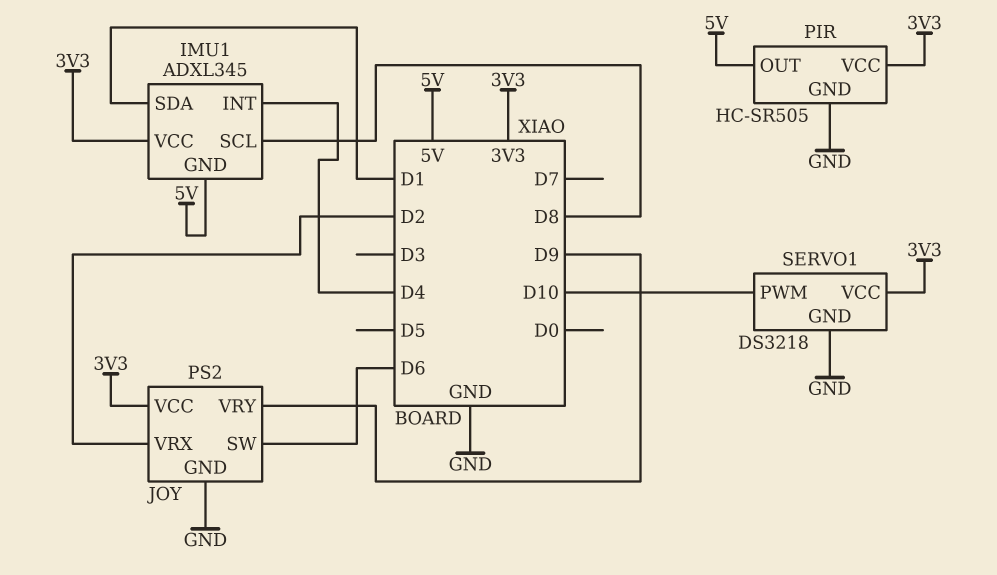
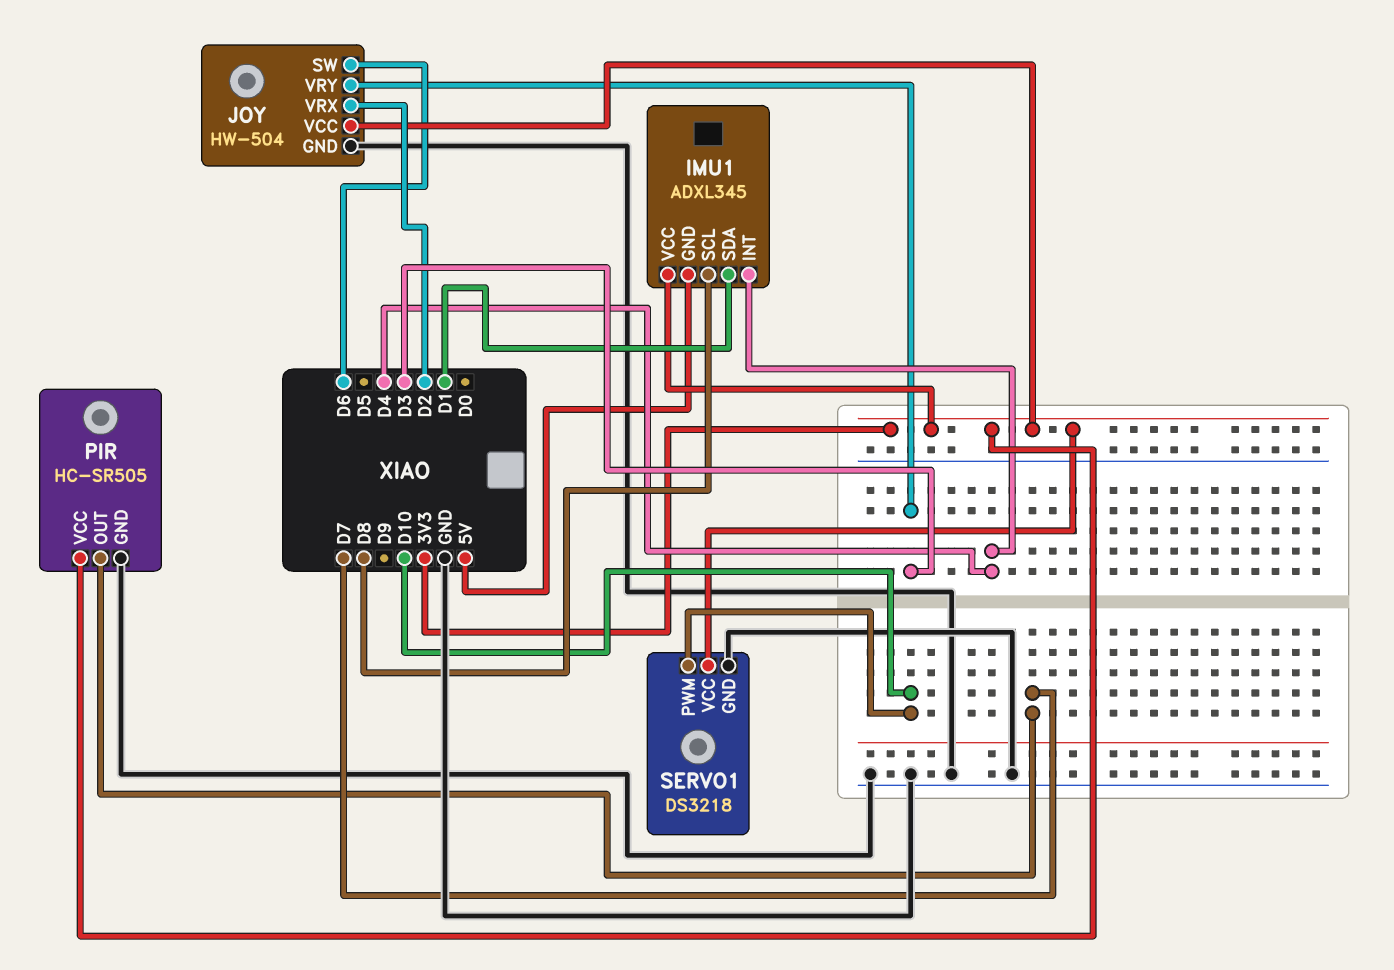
JOY: PS2 -> HW-504
JOY pin VRY: D9 -> D3
PIR pin OUT: 5V -> D7

